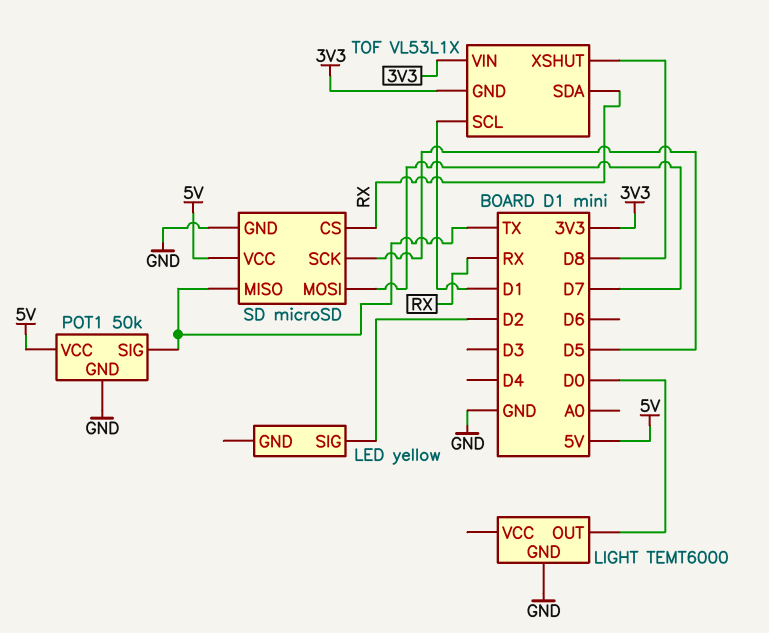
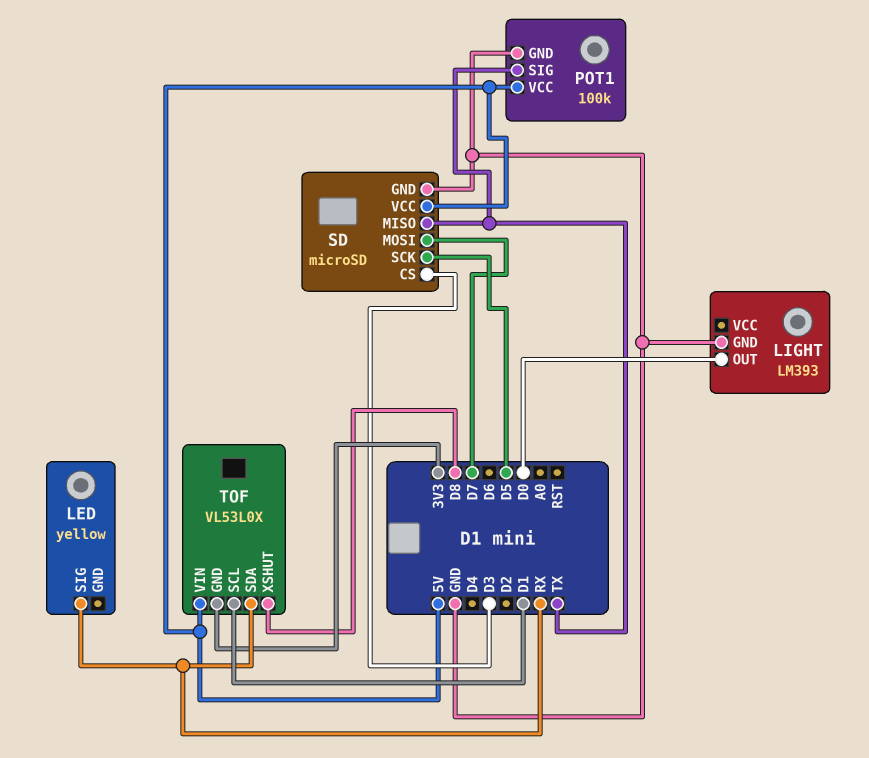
LED pin SIG: D2 -> RX
LIGHT: TEMT6000 -> LM393
POT1: 50k -> 100k
SD pin CS: RX -> D3
TOF: VL53L1X -> VL53L0X
TOF pin VIN: 3V3 -> 5V

